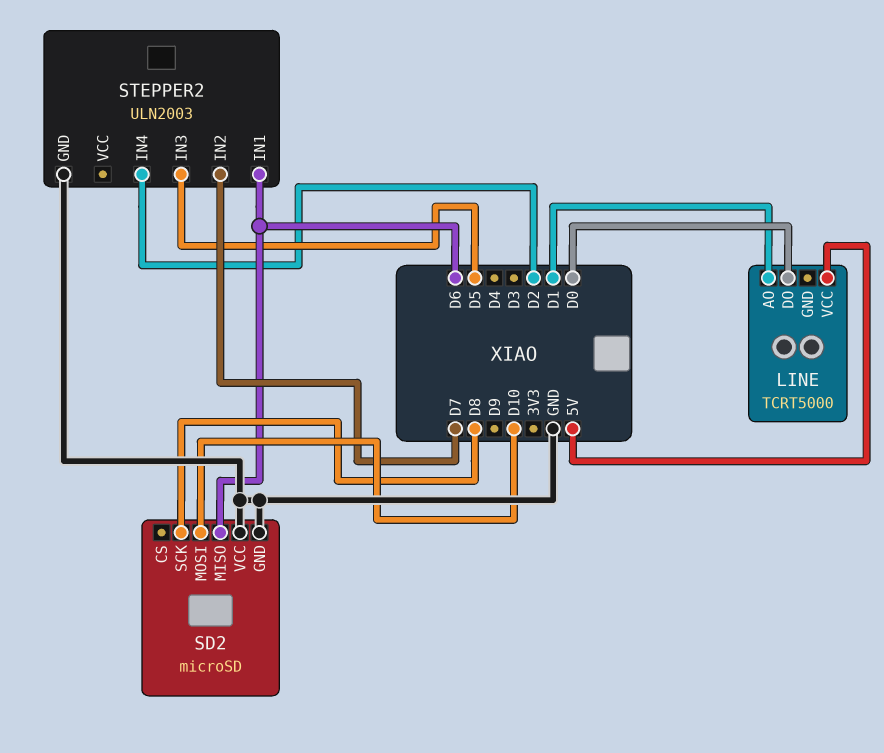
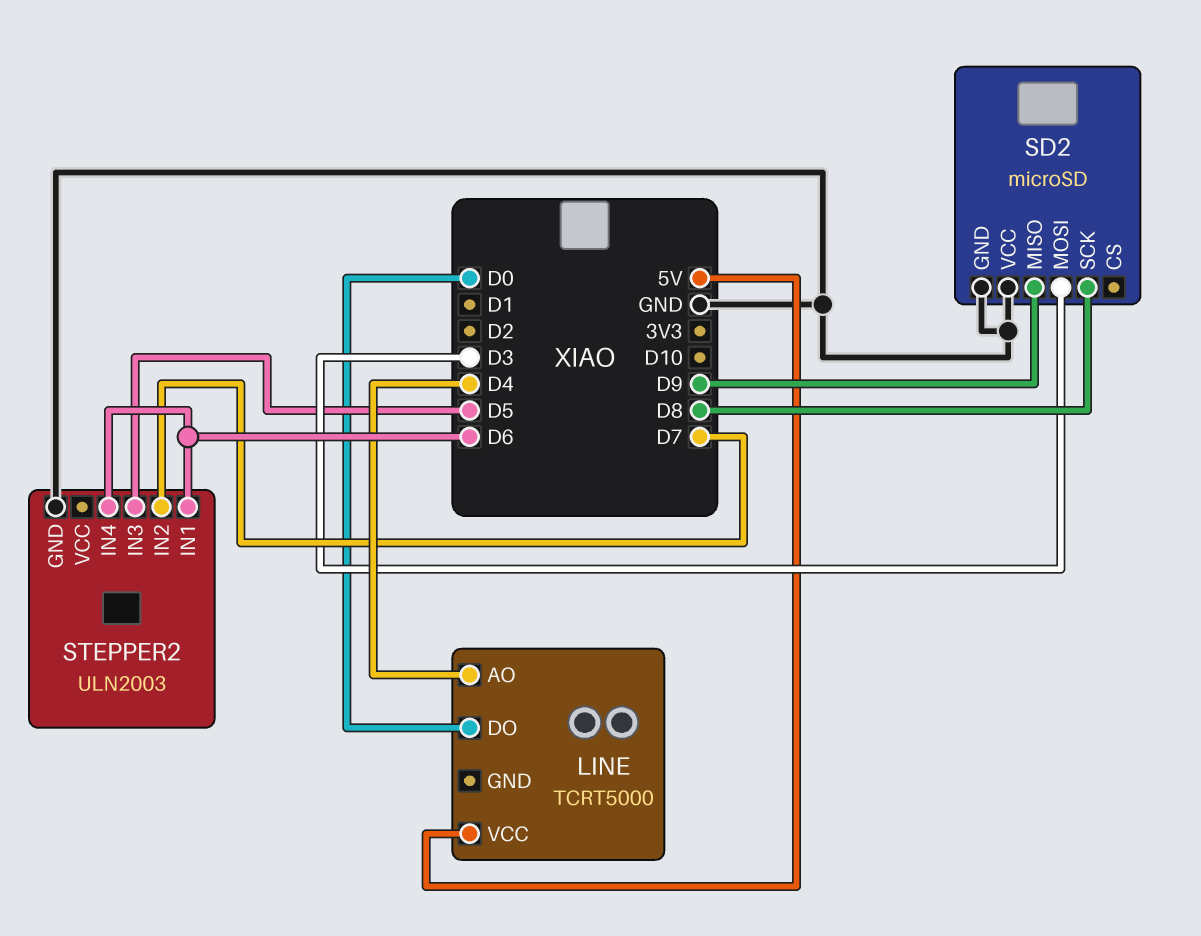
LINE pin AO: D1 -> D4
SD2 pin MISO: D6 -> D9
SD2 pin MOSI: D10 -> D3
STEPPER2 pin IN4: D2 -> D6

